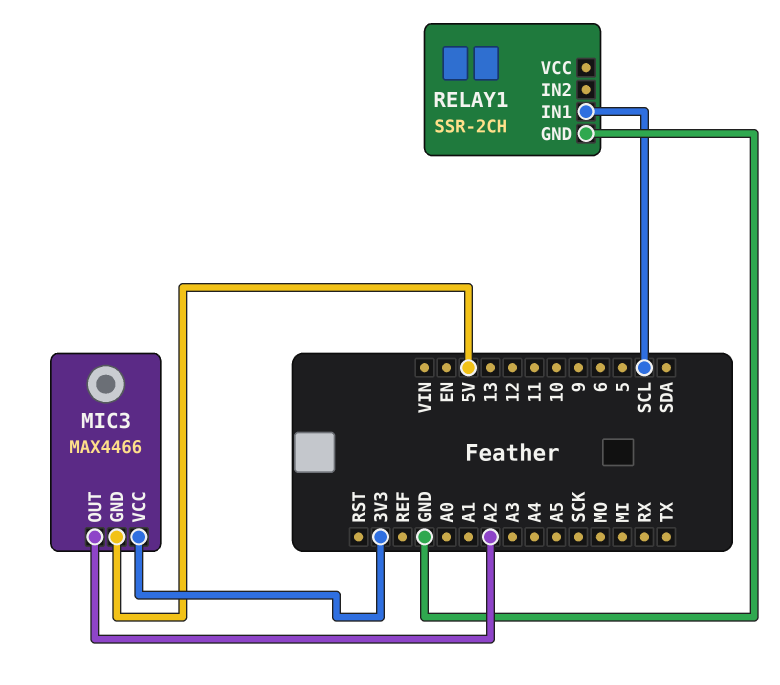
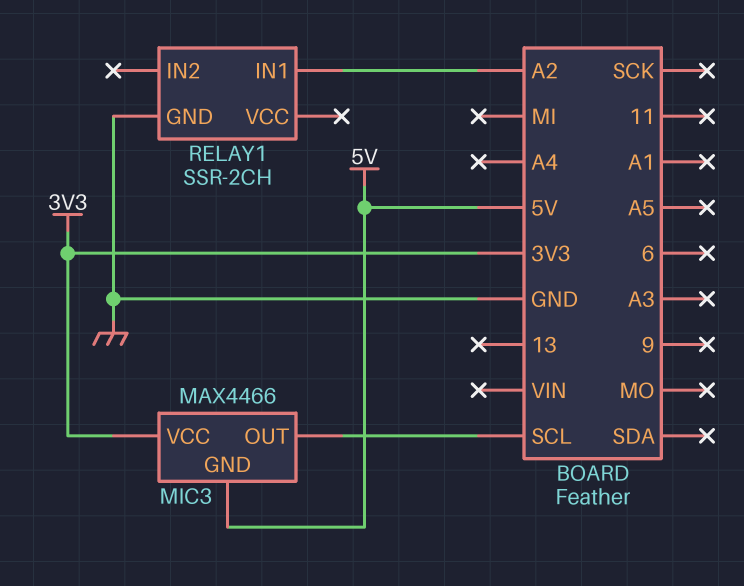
MIC3 pin OUT: A2 -> SCL
RELAY1 pin IN1: SCL -> A2

